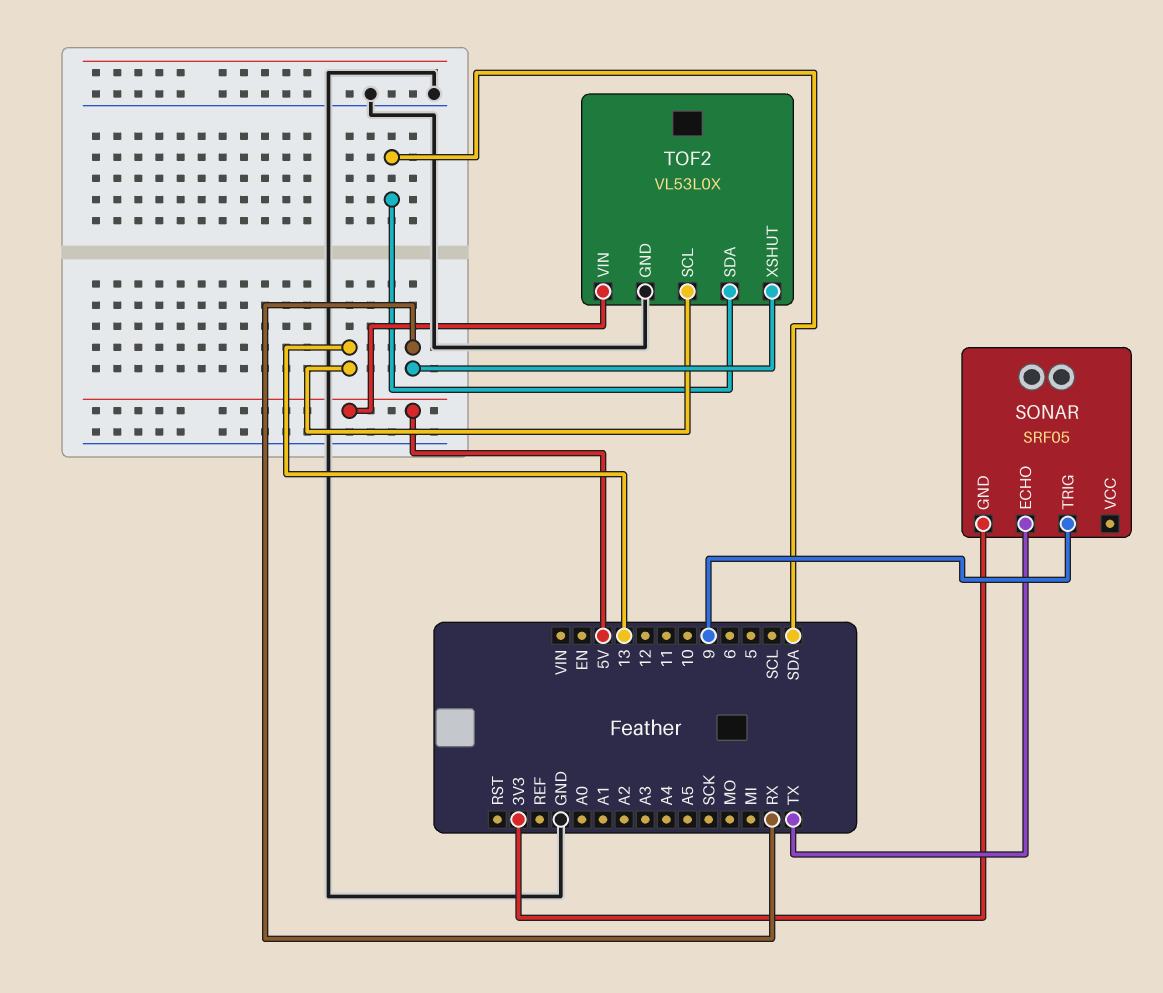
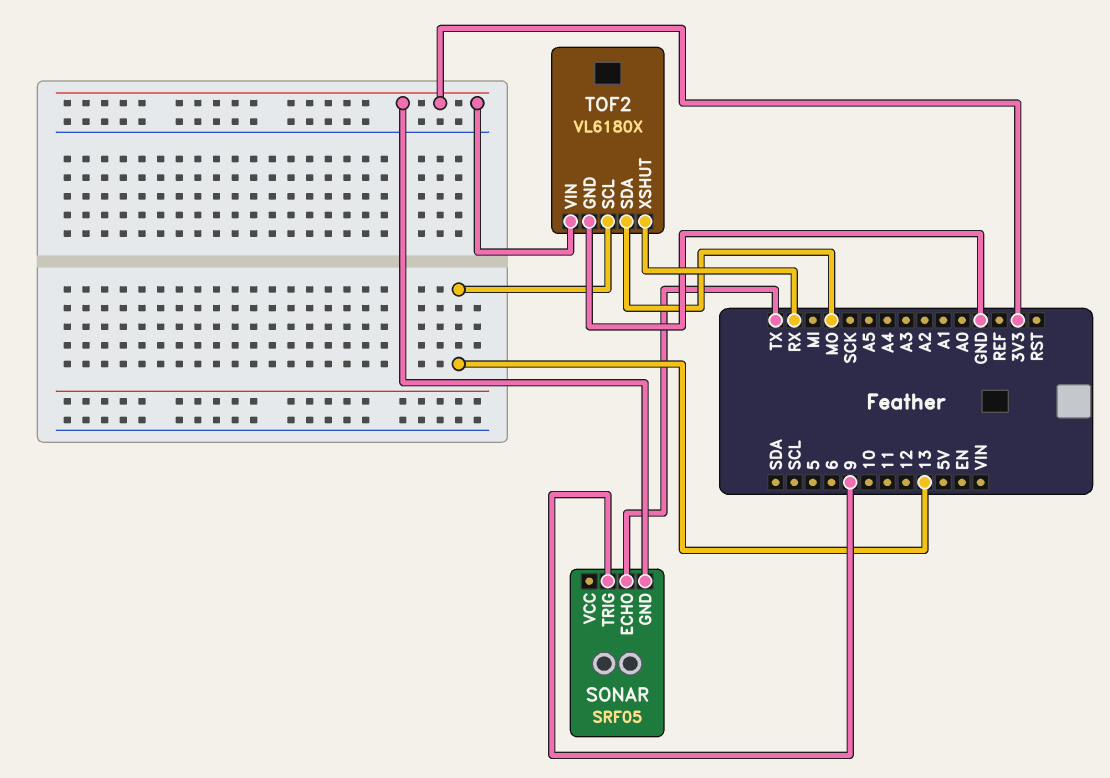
TOF2: VL53L0X -> VL6180X
TOF2 pin SDA: SDA -> MO
TOF2 pin VIN: 5V -> 3V3

